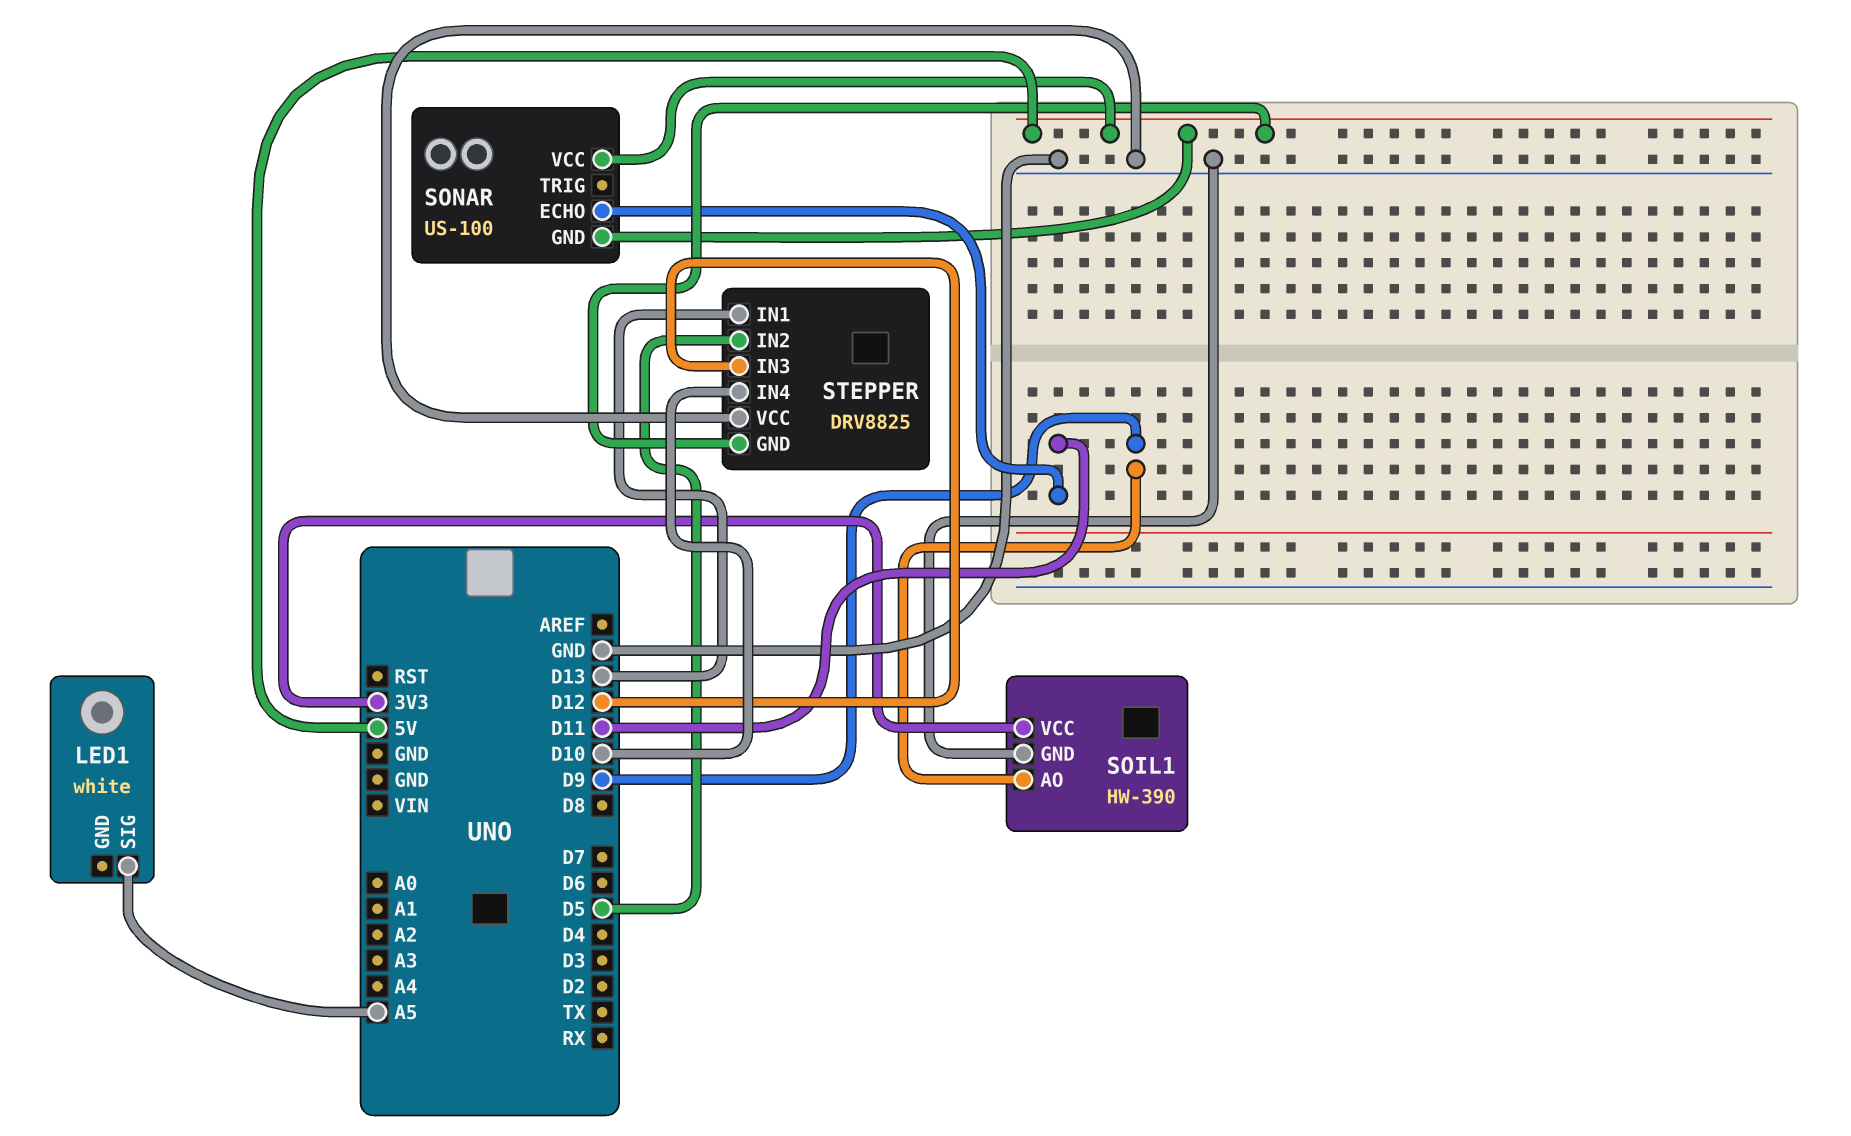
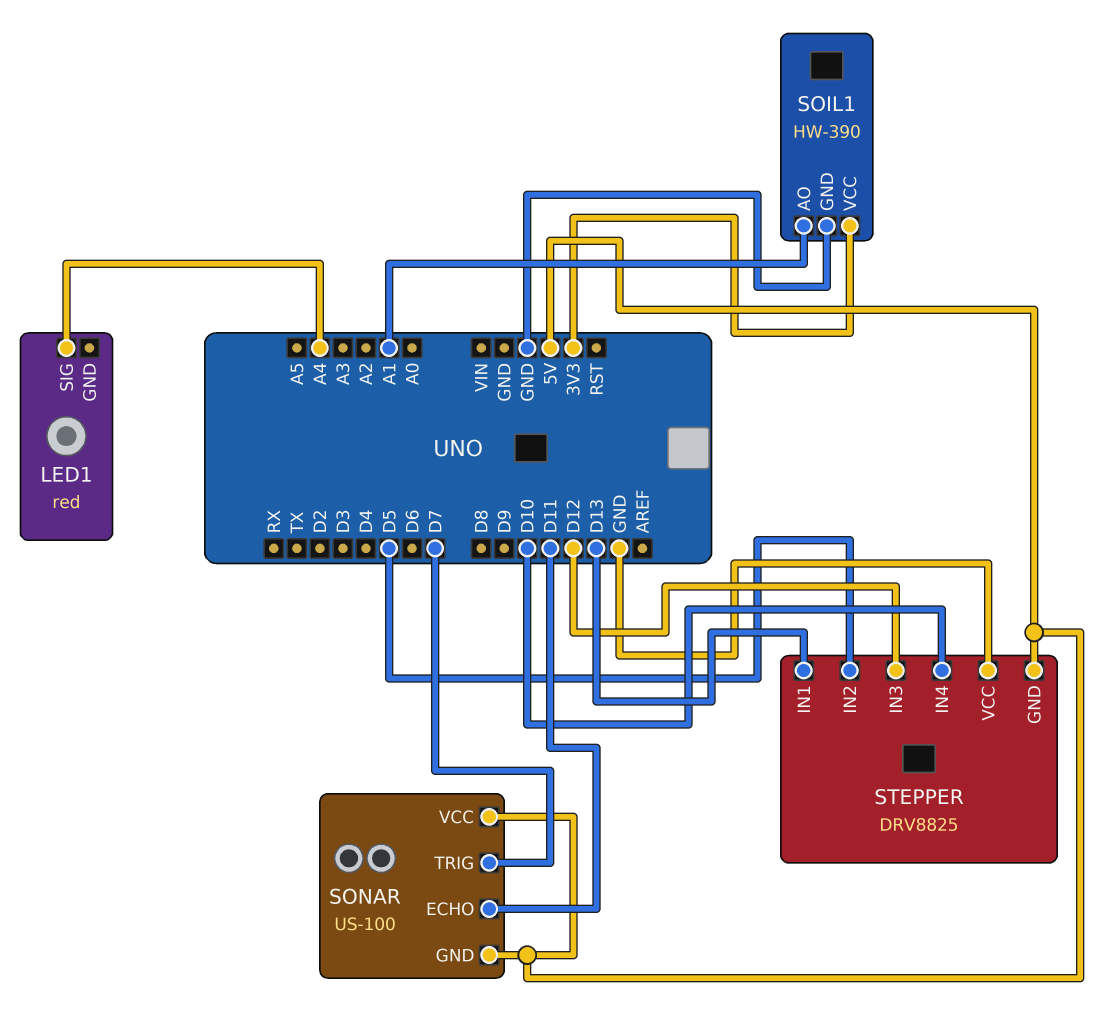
LED1: white -> red
LED1 pin SIG: A5 -> A4
SOIL1 pin AO: D9 -> A1
SONAR pin TRIG: none -> D7

